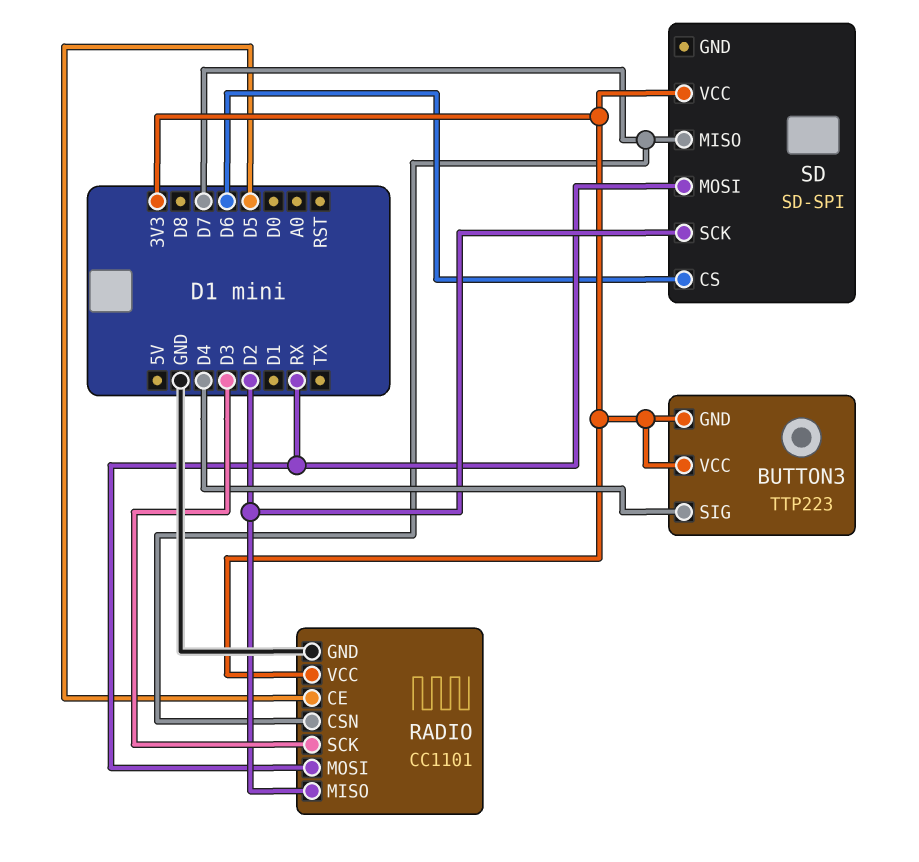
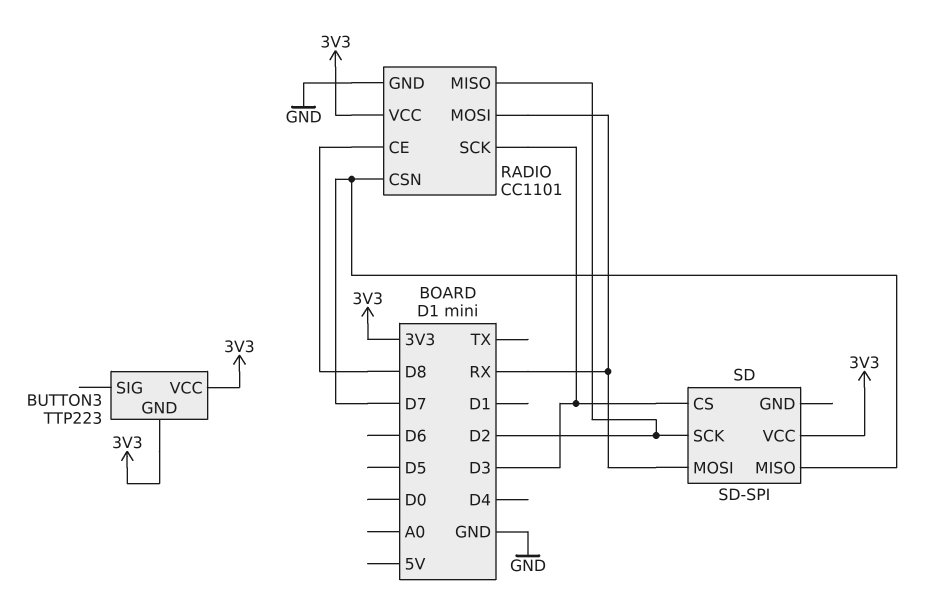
BUTTON3 pin SIG: D4 -> none
RADIO pin CE: D5 -> D8
SD pin CS: D6 -> D3

